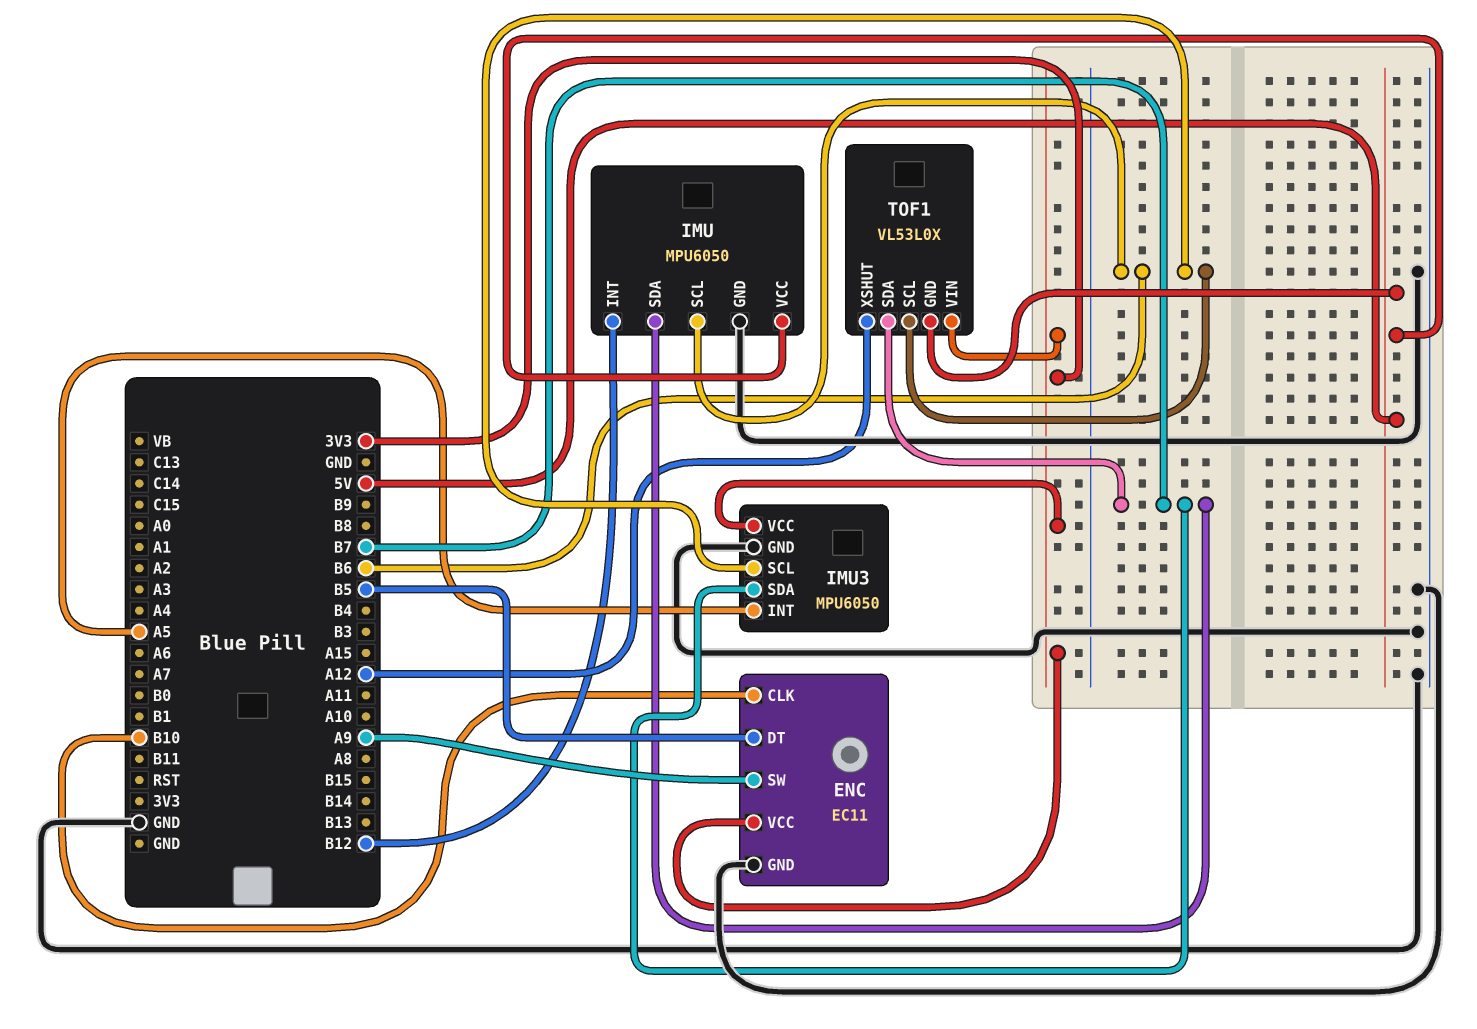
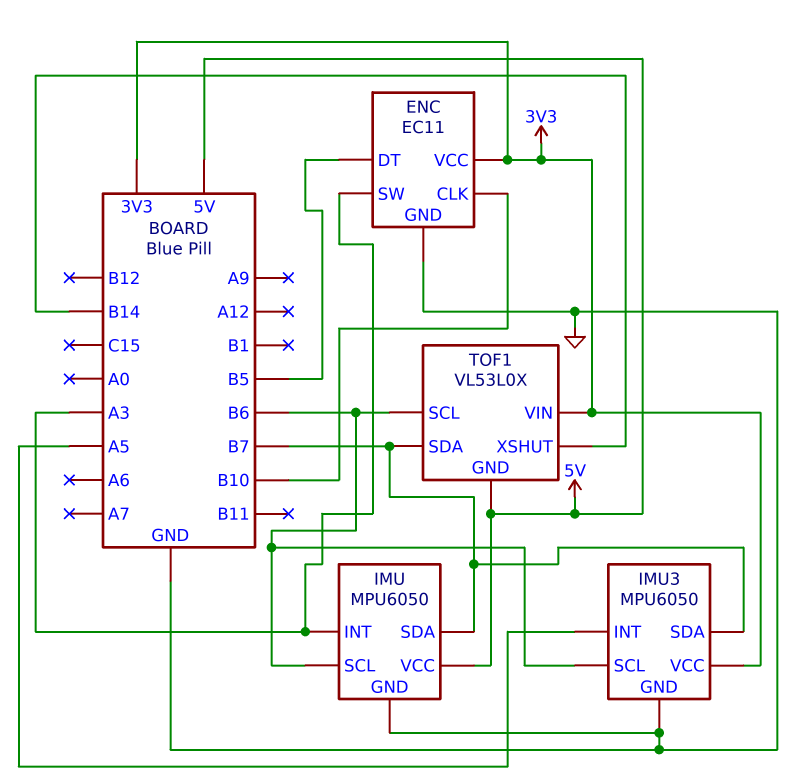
ENC pin SW: A9 -> A3
IMU pin INT: B12 -> A3
TOF1 pin XSHUT: A12 -> B14

